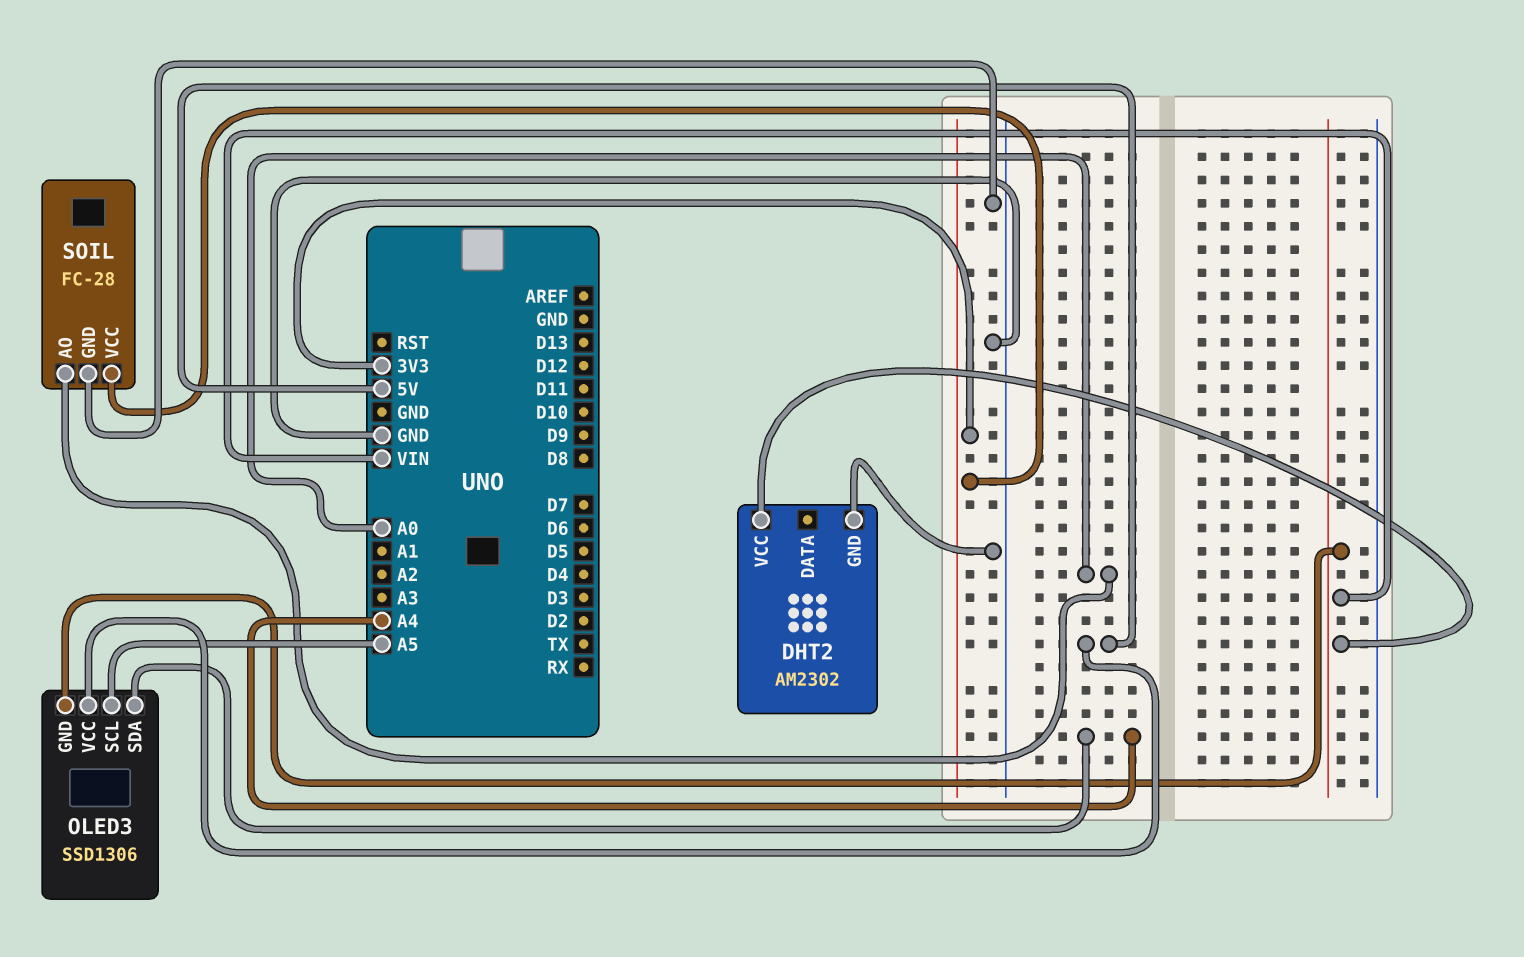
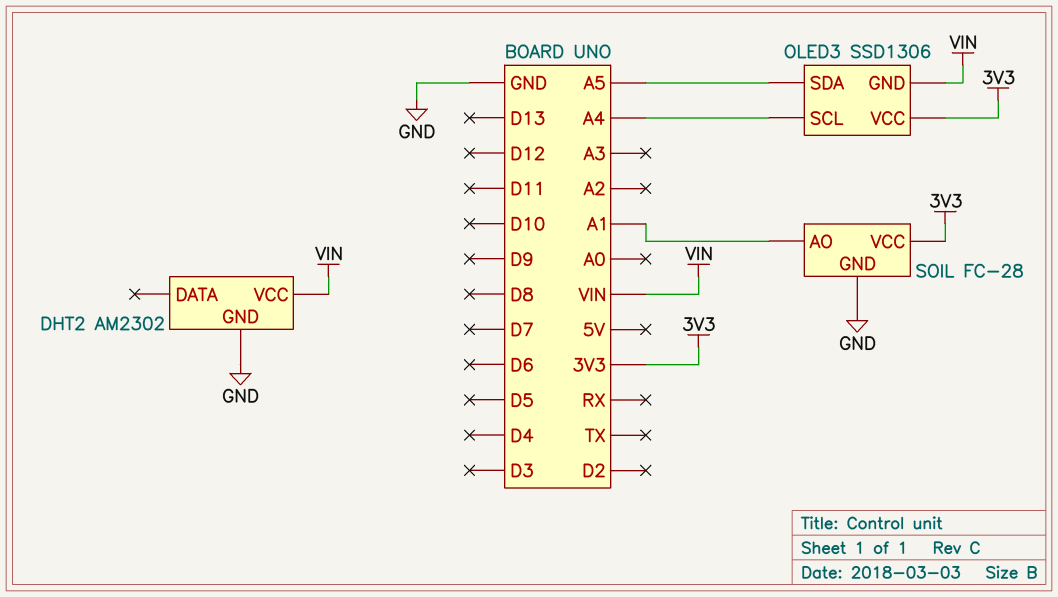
OLED3 pin SCL: A5 -> A4
OLED3 pin SDA: A4 -> A5
OLED3 pin VCC: 5V -> 3V3
SOIL pin AO: A0 -> A1

